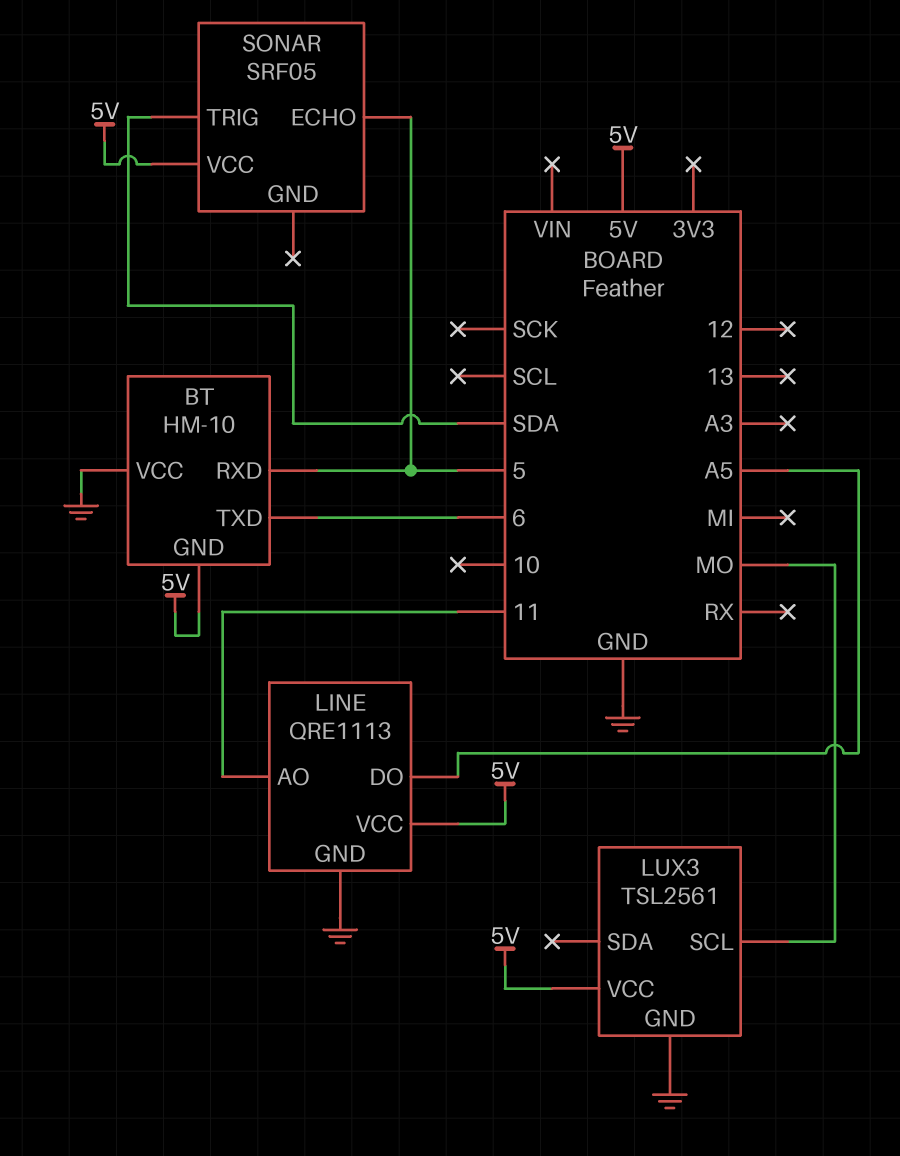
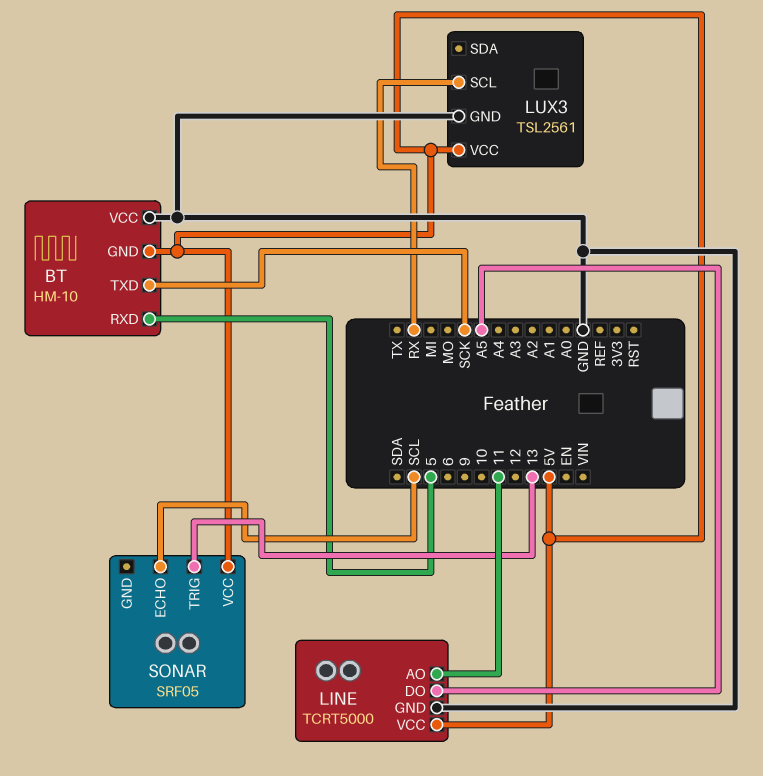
BT pin TXD: 6 -> SCK
LINE: QRE1113 -> TCRT5000
LUX3 pin SCL: MO -> RX
SONAR pin ECHO: 5 -> SCL
SONAR pin TRIG: SDA -> 13

